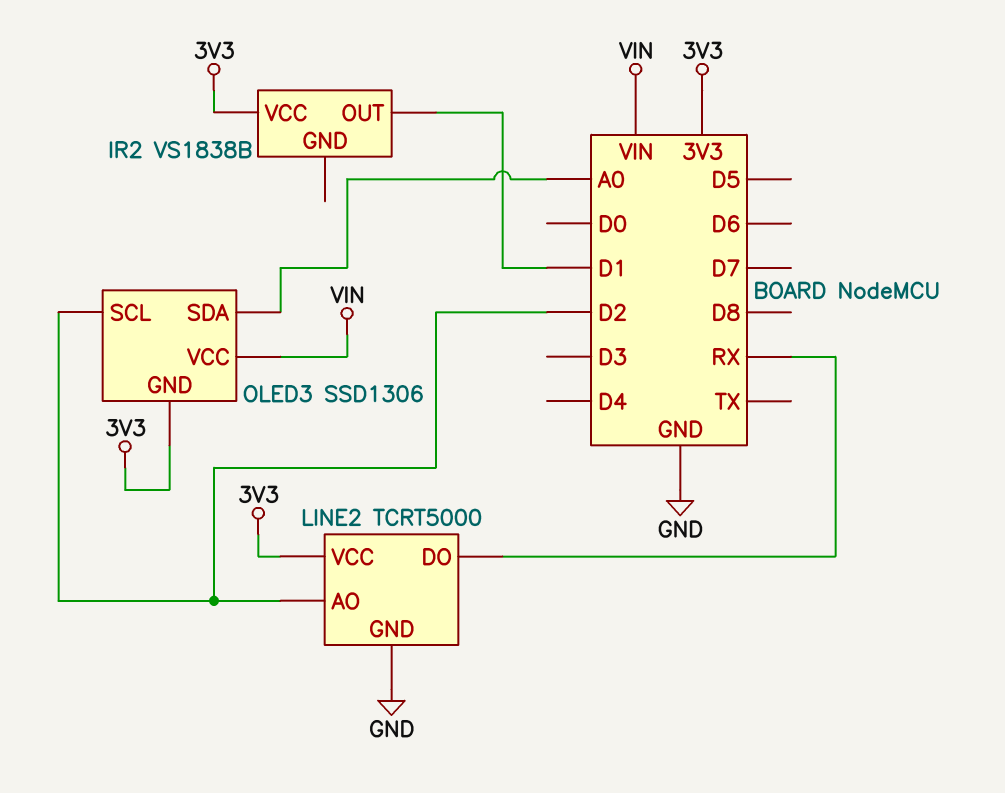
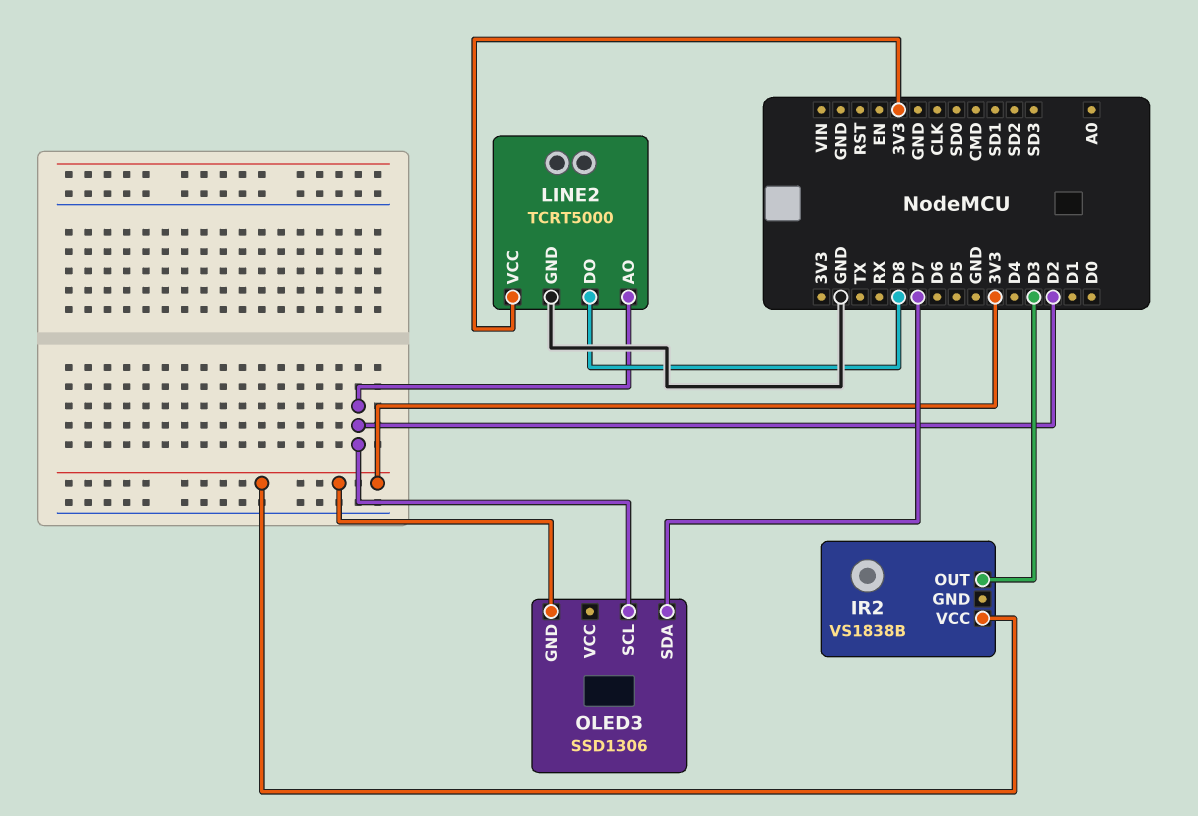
IR2 pin OUT: D1 -> D3
LINE2 pin DO: RX -> D8
OLED3 pin SDA: A0 -> D7
OLED3 pin VCC: VIN -> none

